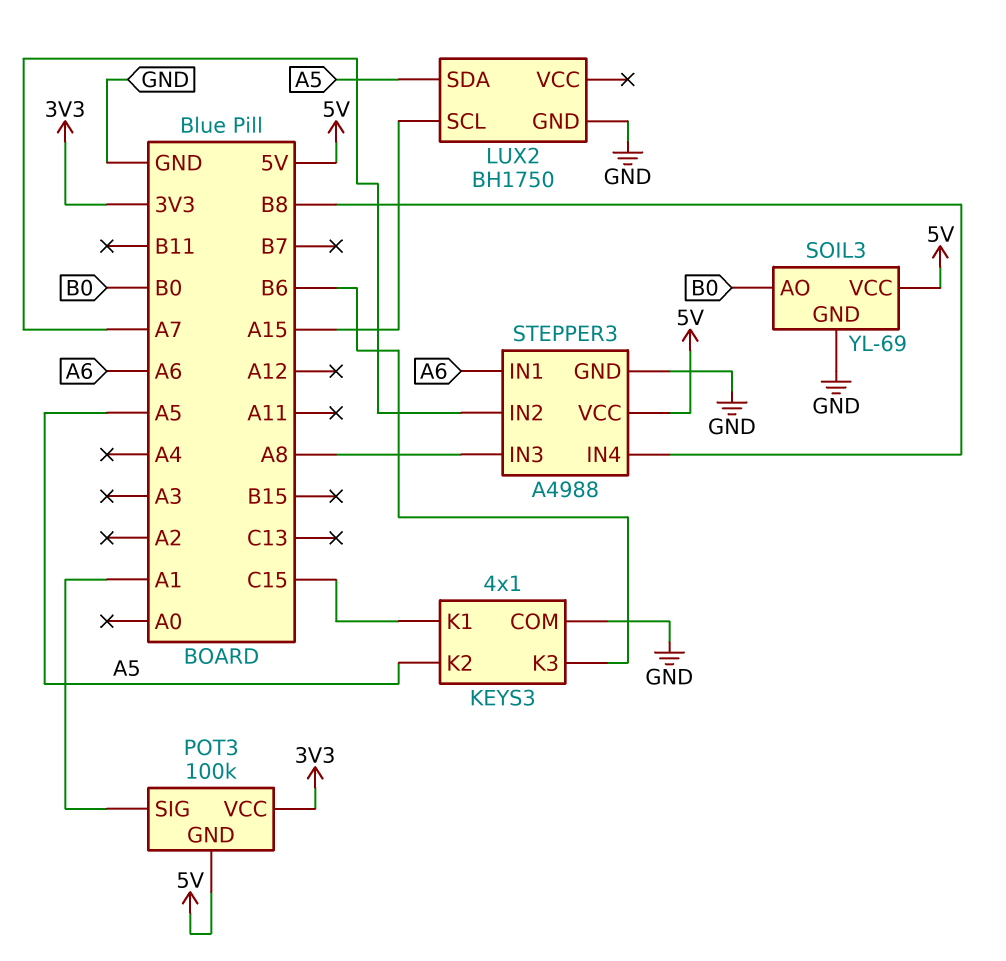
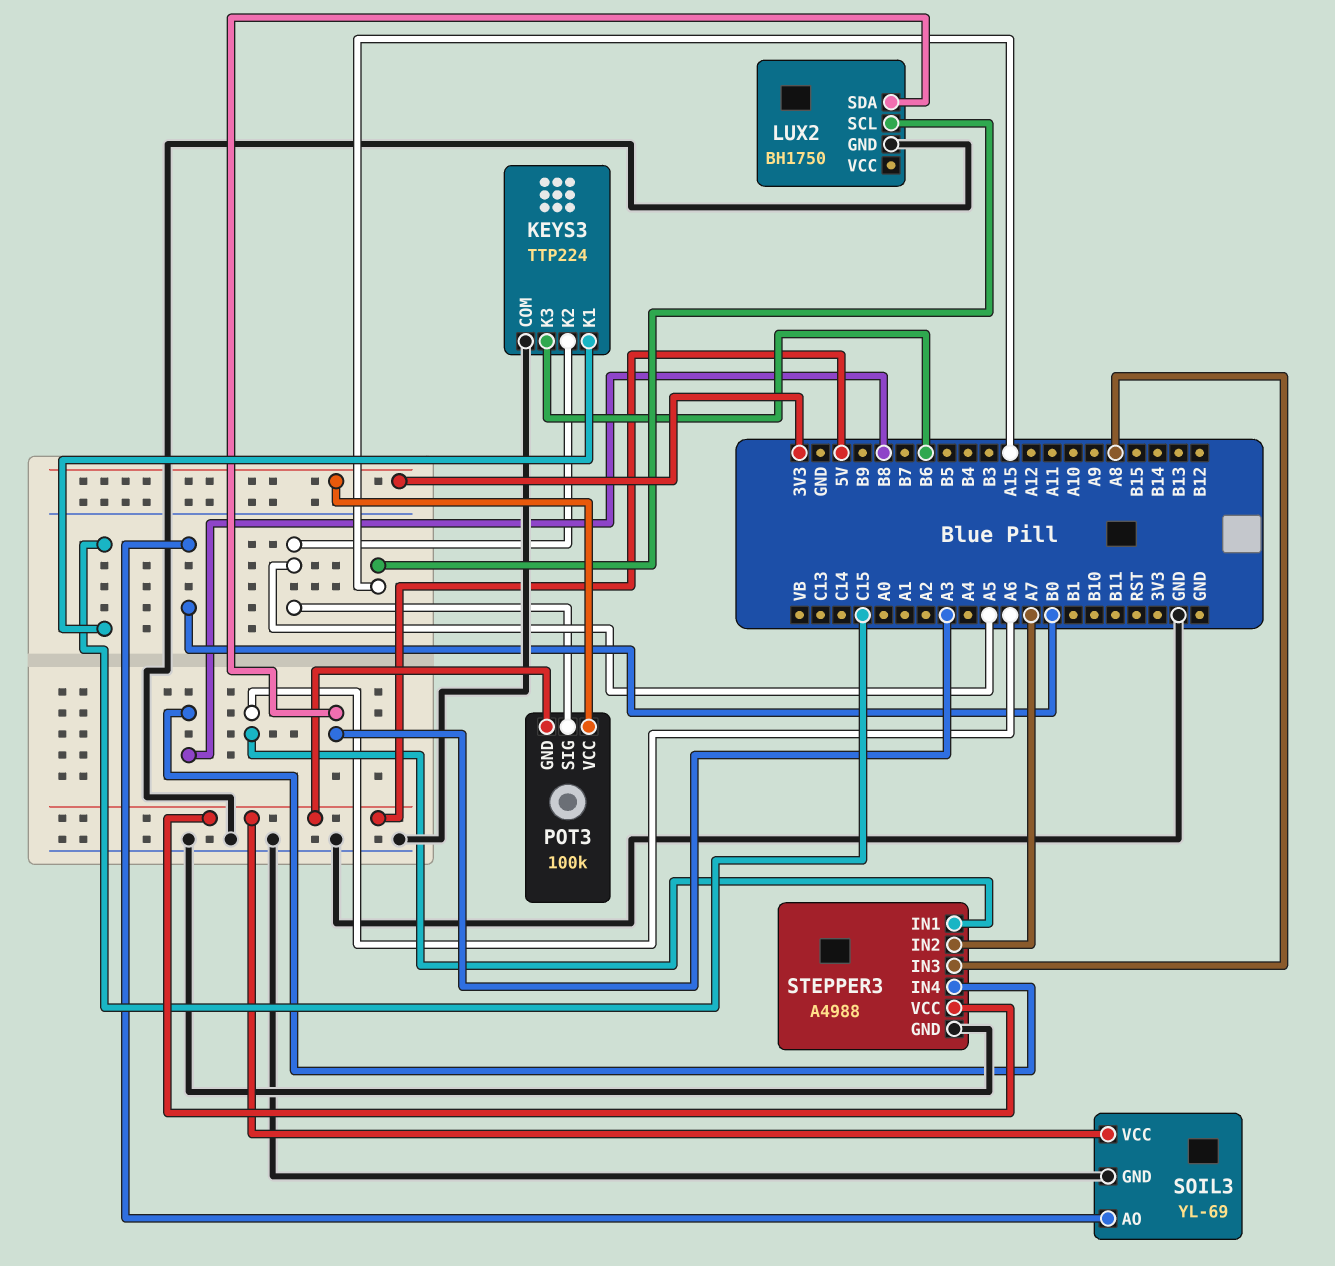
KEYS3: 4x1 -> TTP224
LUX2 pin SDA: A5 -> A3
POT3 pin SIG: A1 -> A5

